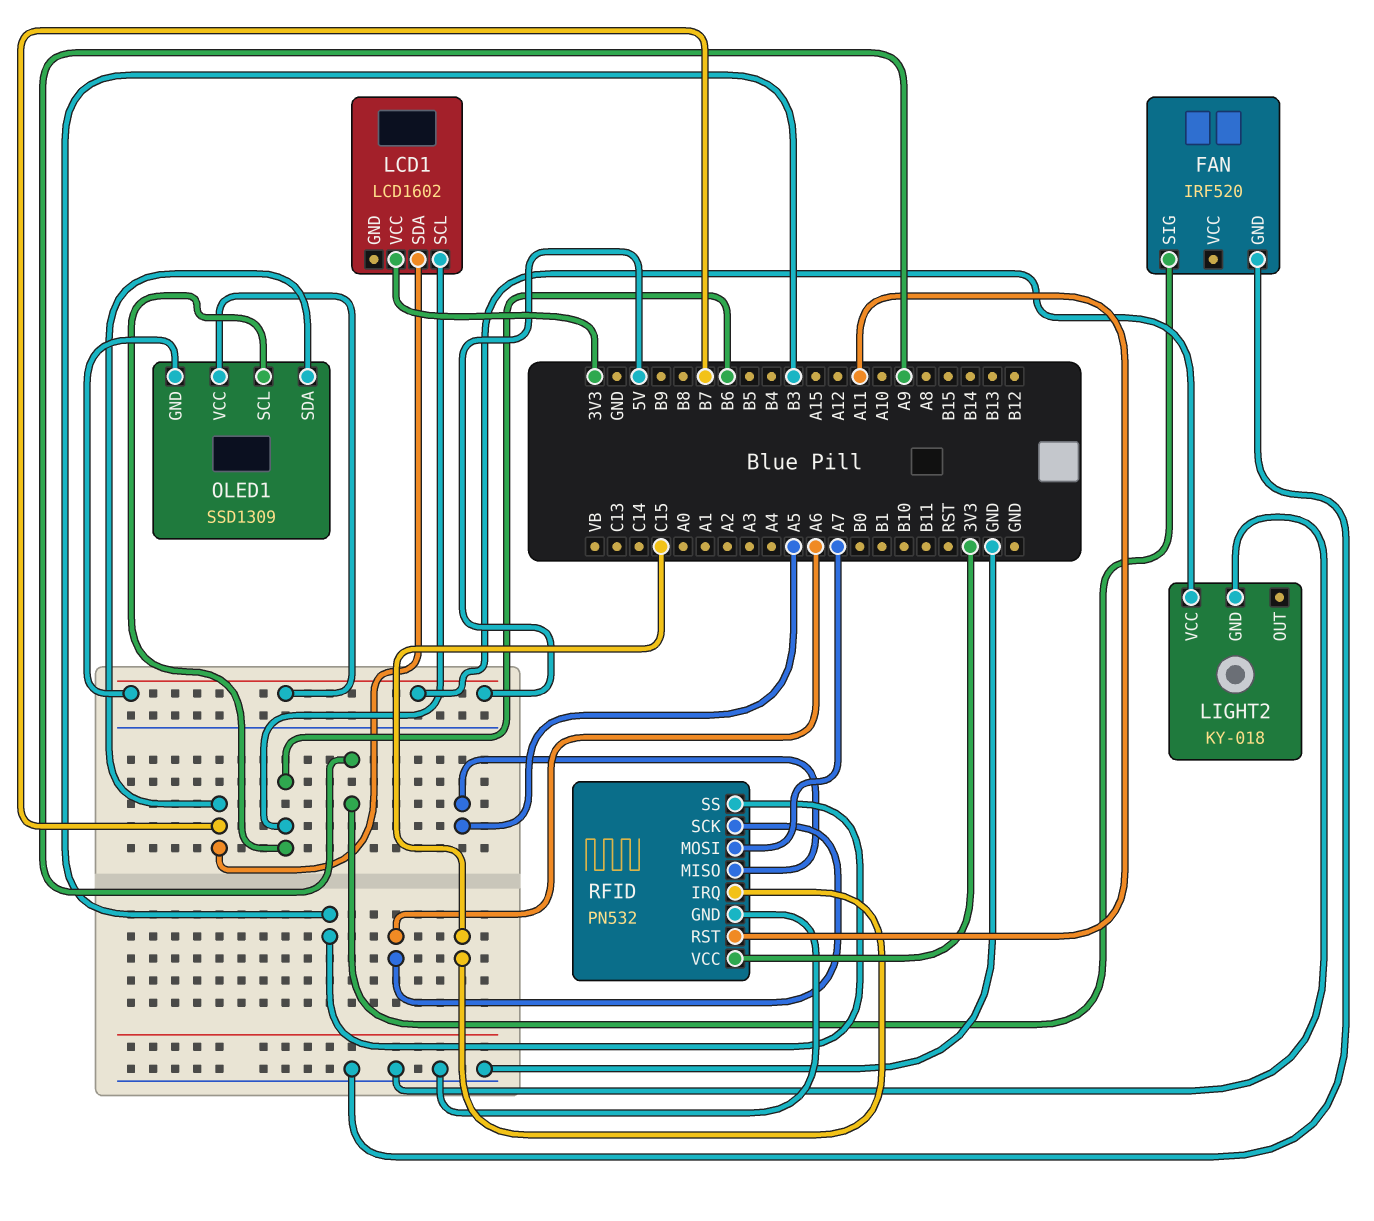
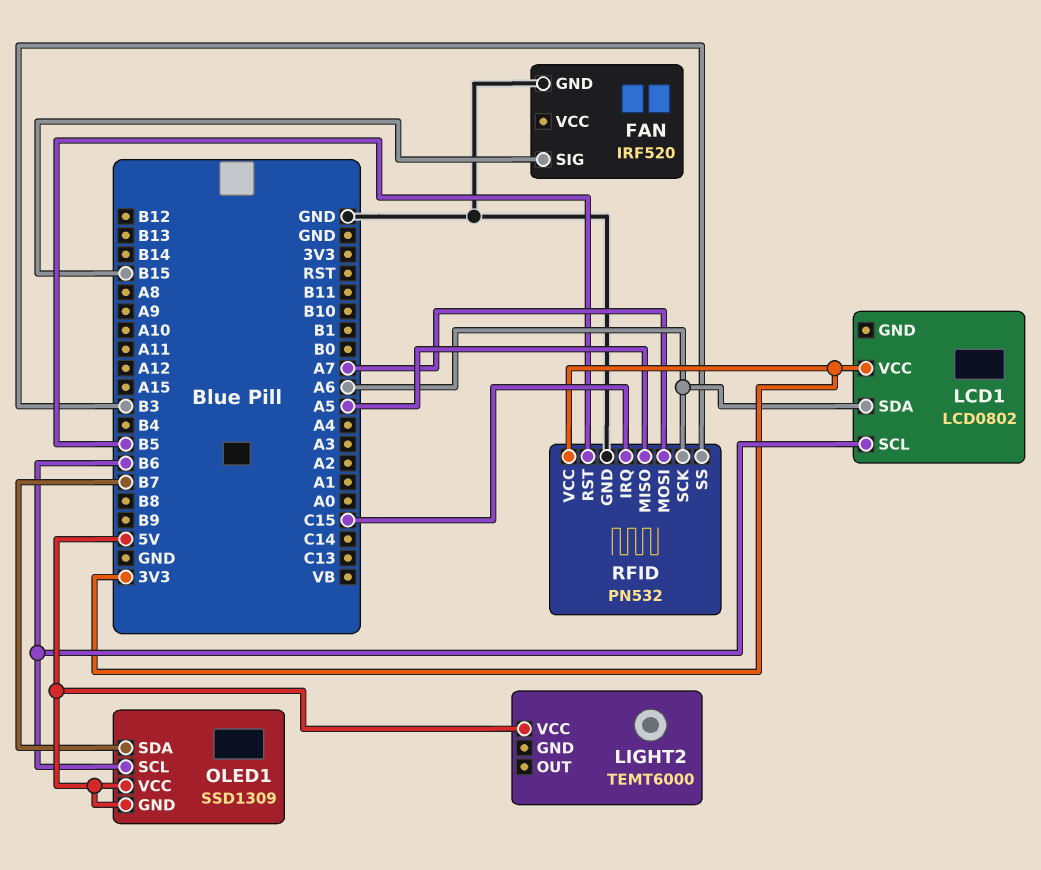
FAN pin SIG: A9 -> B15
LCD1: LCD1602 -> LCD0802
LCD1 pin SDA: B7 -> A6
LIGHT2: KY-018 -> TEMT6000
LIGHT2 pin GND: GND -> none
RFID pin RST: A11 -> B5

